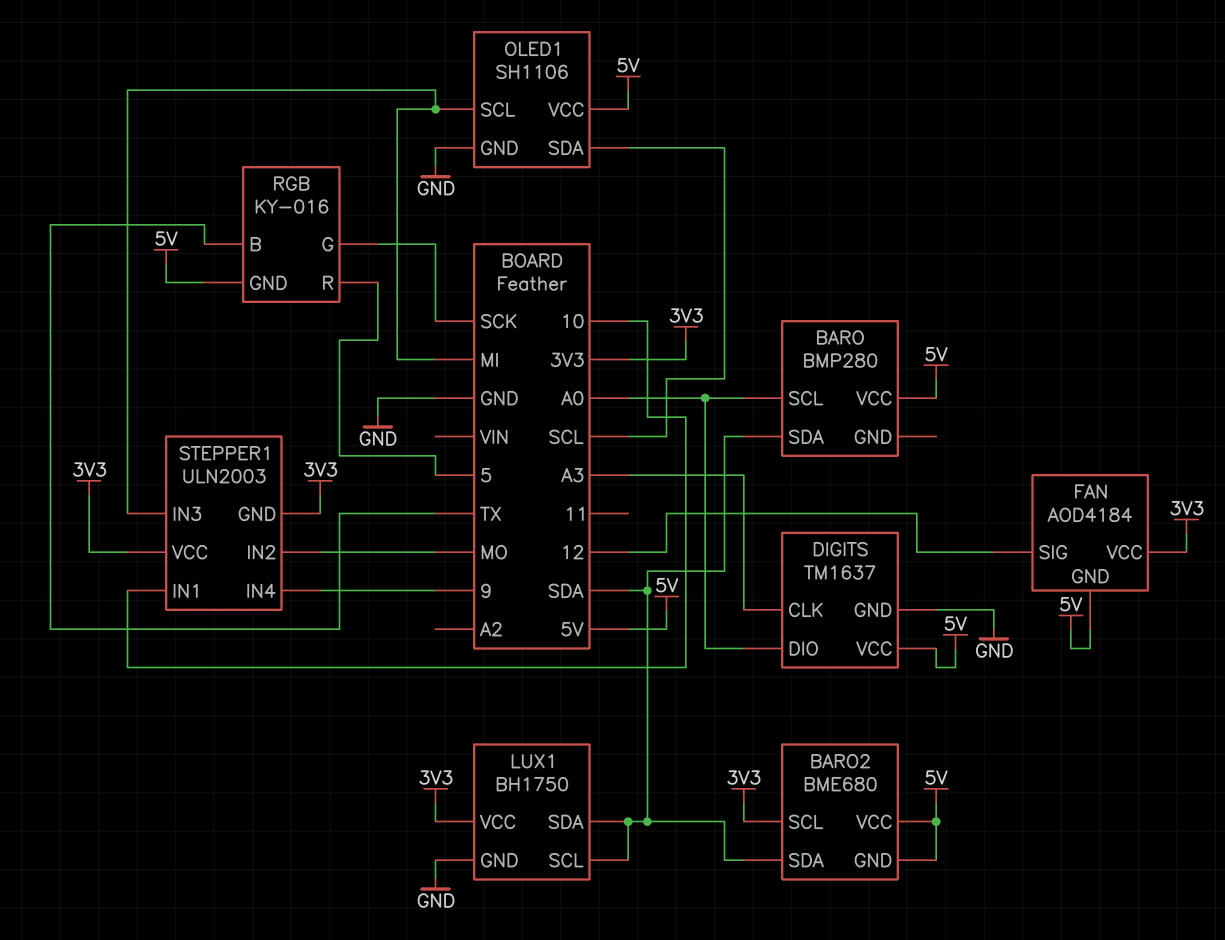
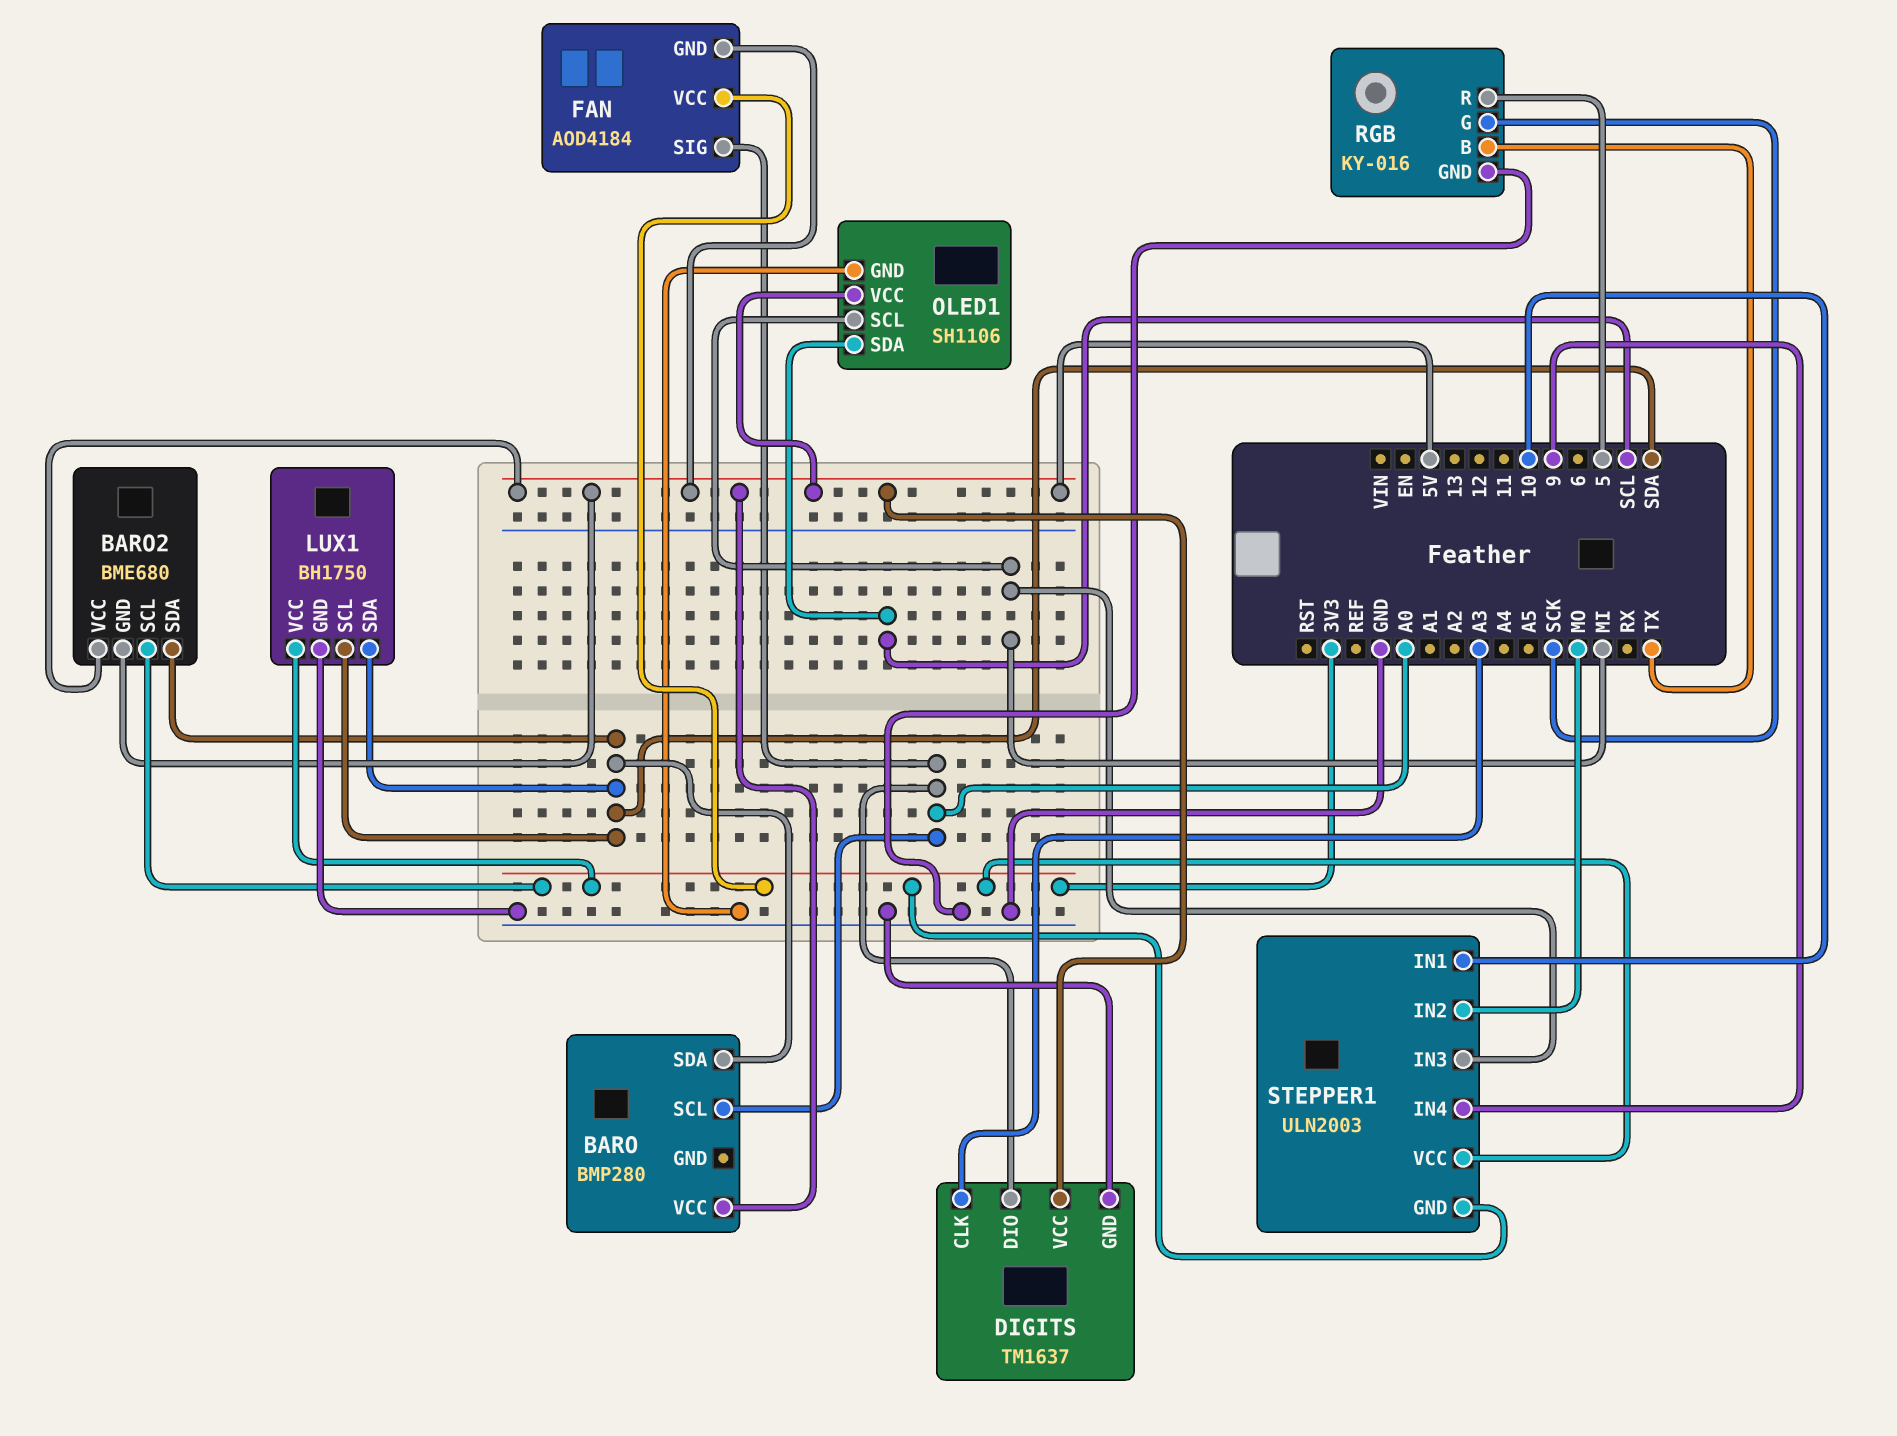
FAN pin SIG: 12 -> A0
RGB pin GND: 5V -> GND

